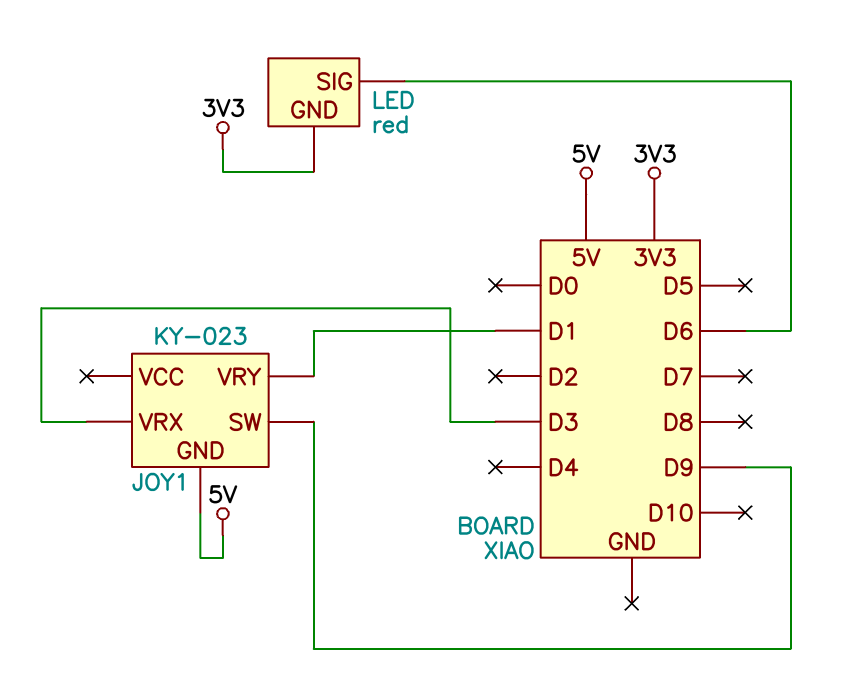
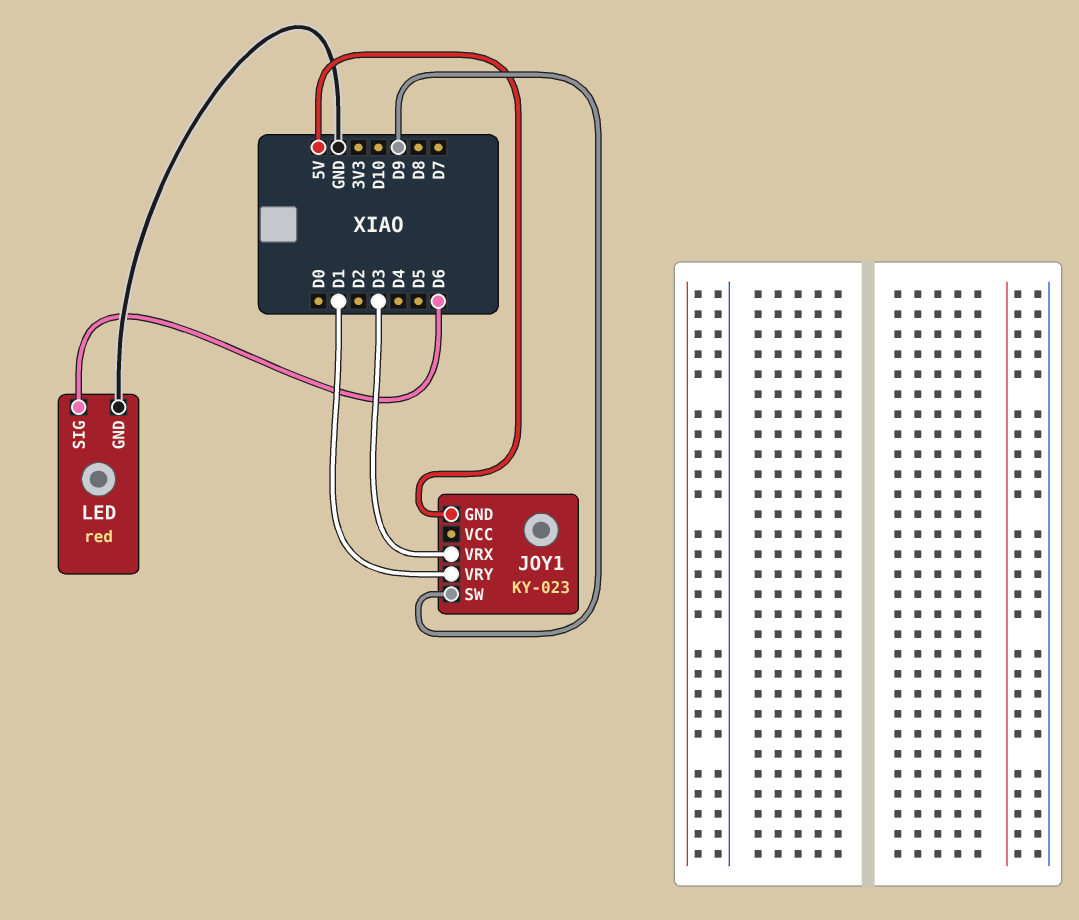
LED pin GND: 3V3 -> GND

